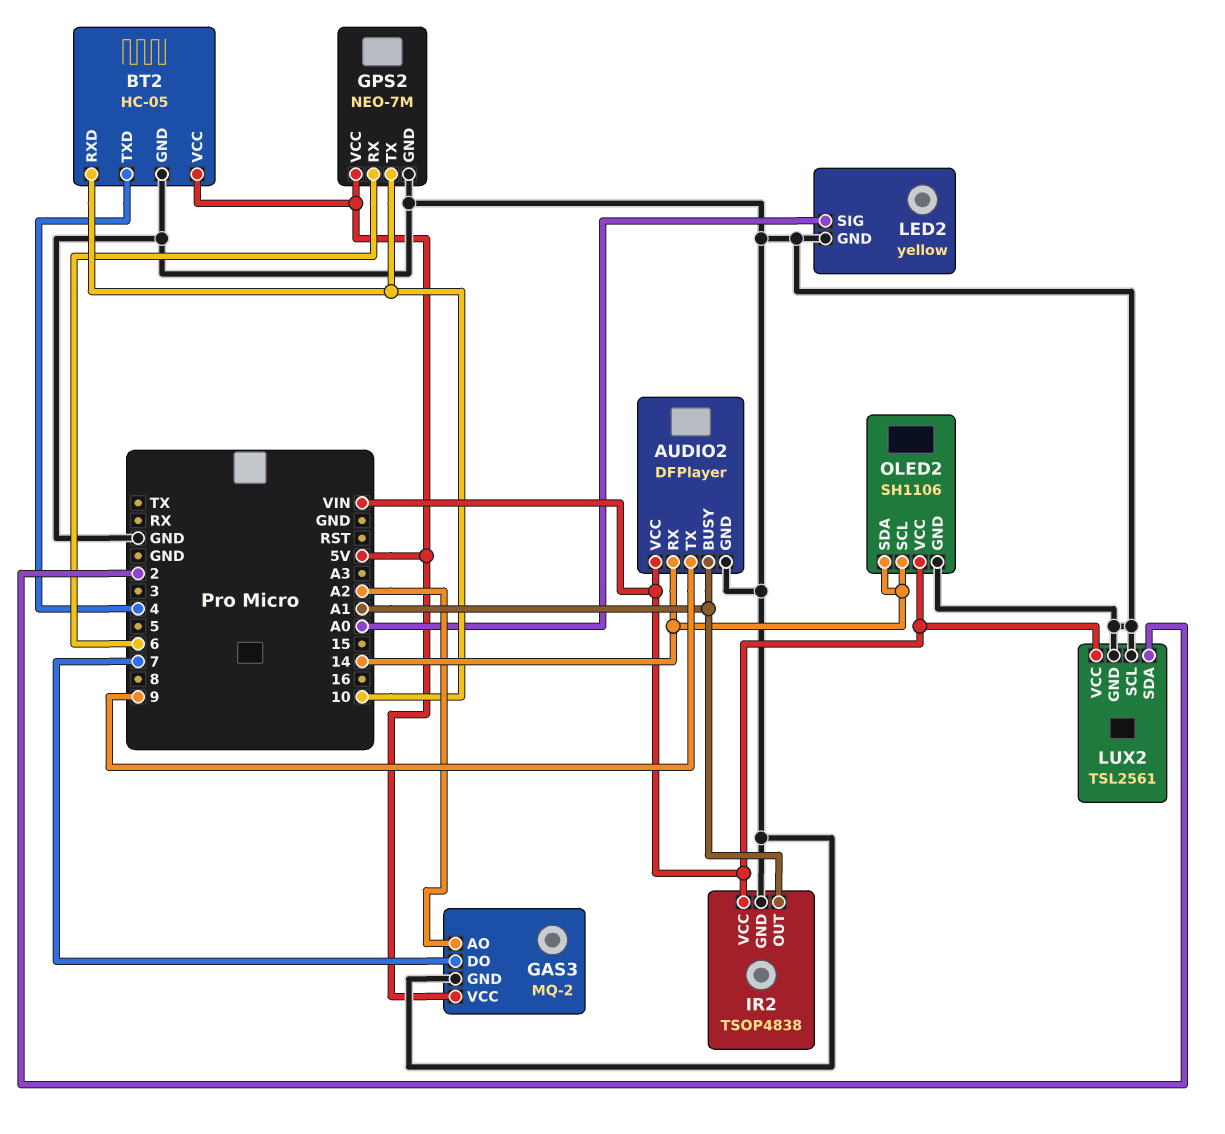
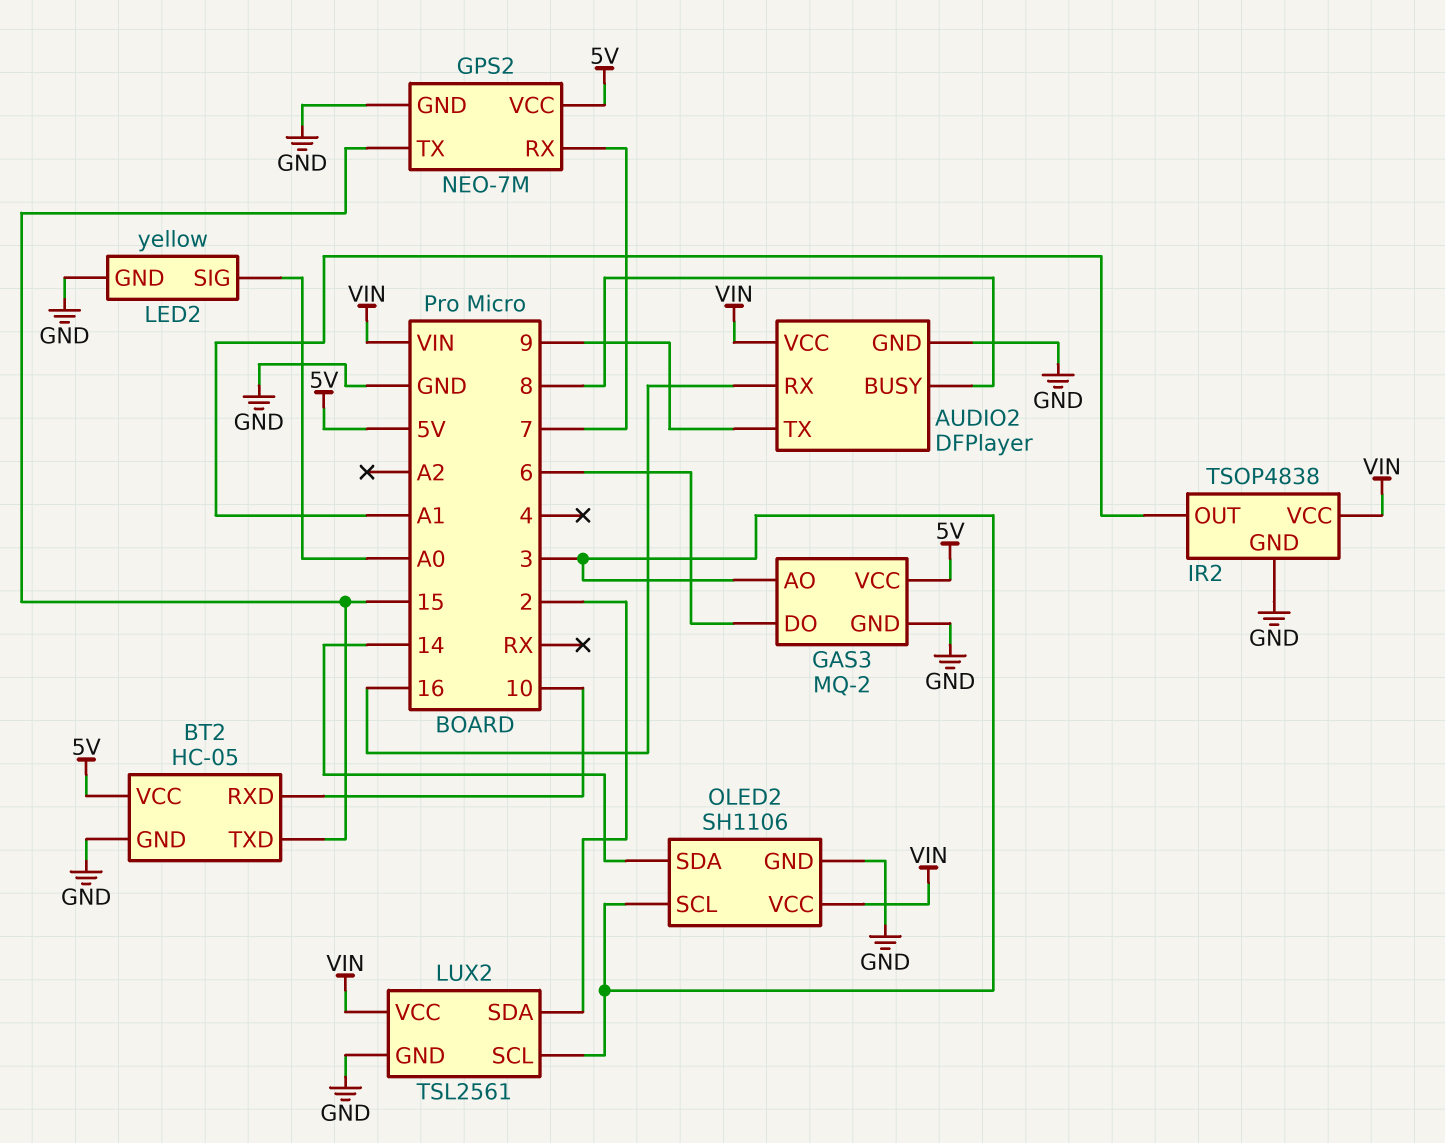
AUDIO2 pin BUSY: A1 -> 8
AUDIO2 pin RX: 14 -> 16
BT2 pin TXD: 4 -> 15
GAS3 pin AO: A2 -> 3
GAS3 pin DO: 7 -> 6
GPS2 pin RX: 6 -> 7
GPS2 pin TX: 10 -> 15
LUX2 pin SCL: GND -> 3
OLED2 pin SCL: 14 -> 3

